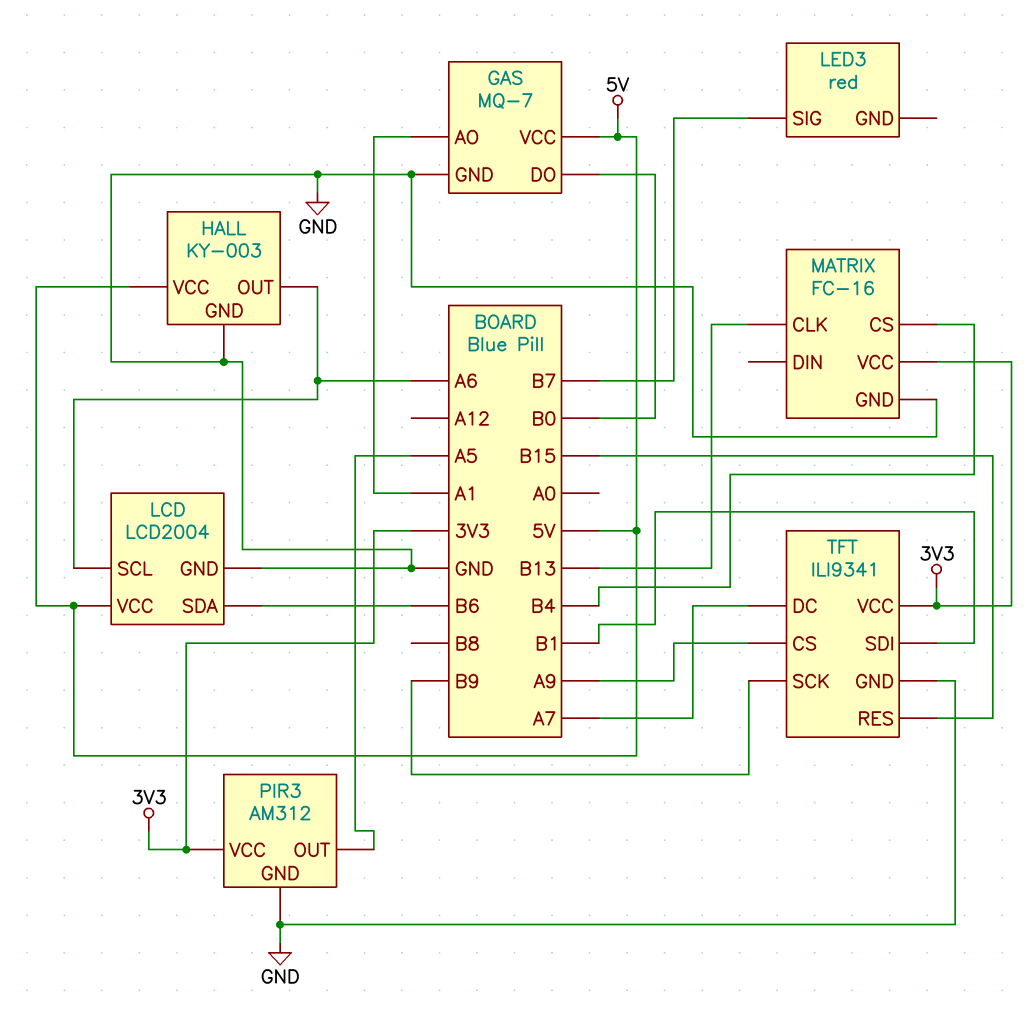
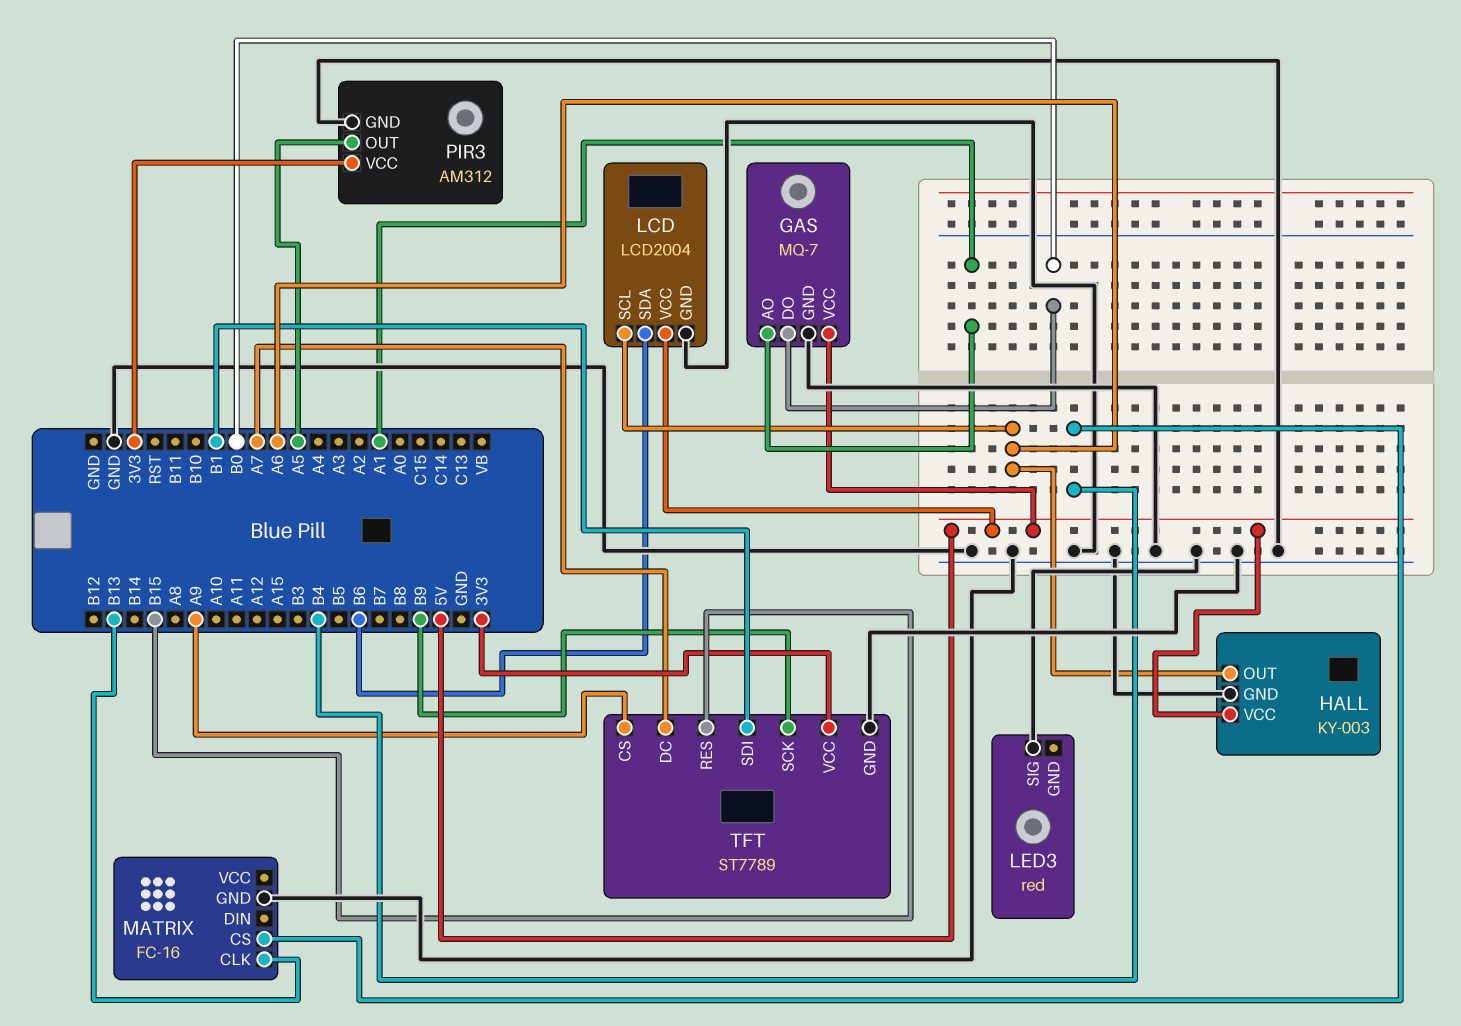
LED3 pin SIG: B7 -> GND
MATRIX pin VCC: 3V3 -> none
TFT: ILI9341 -> ST7789

